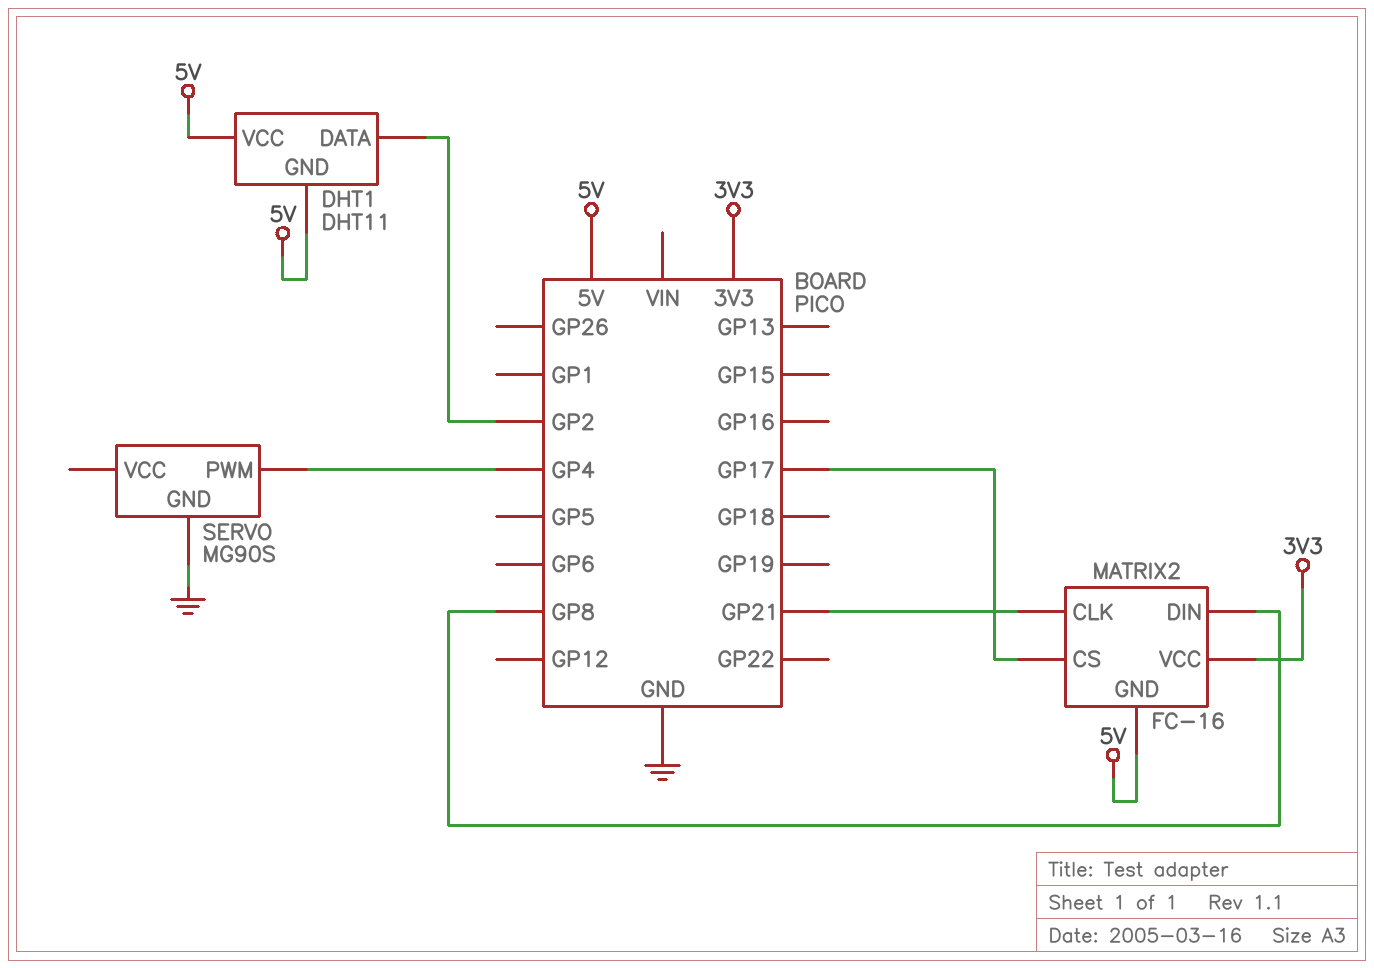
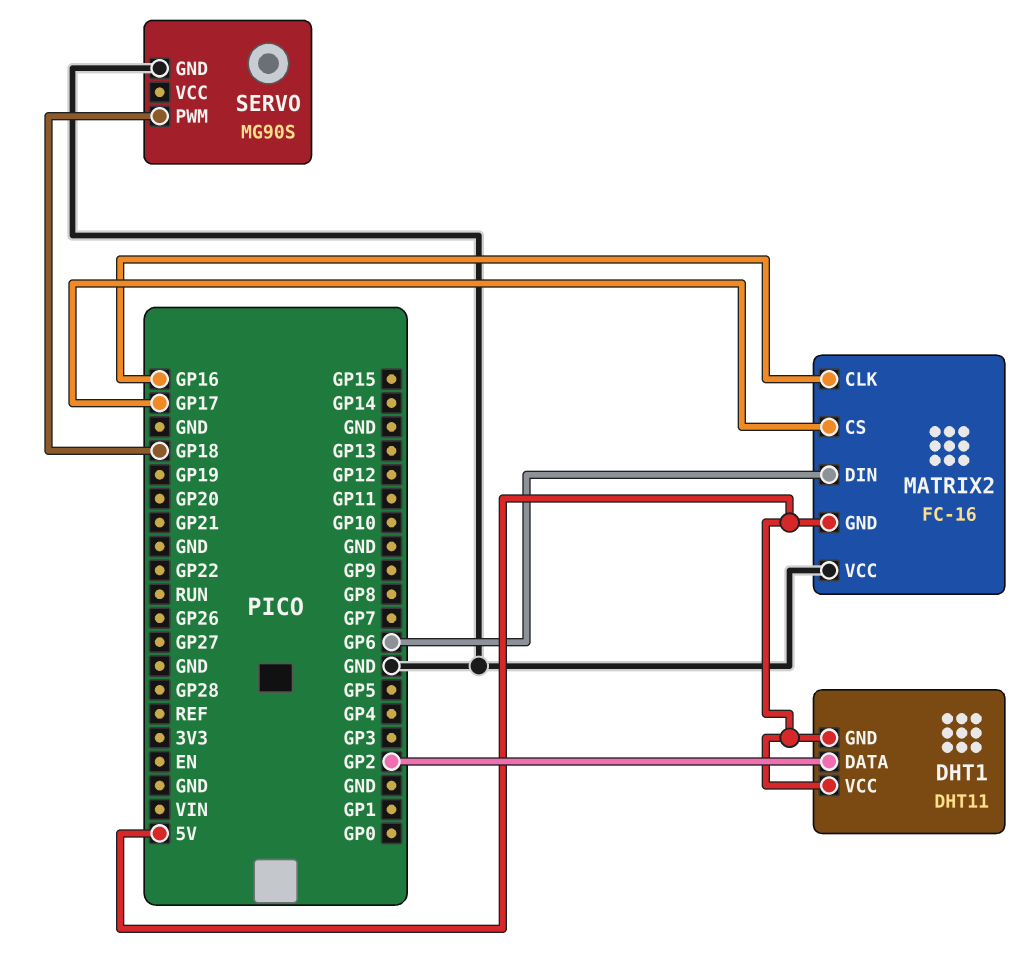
MATRIX2 pin CLK: GP21 -> GP16
MATRIX2 pin DIN: GP8 -> GP6
MATRIX2 pin VCC: 3V3 -> GND
SERVO pin PWM: GP4 -> GP18

